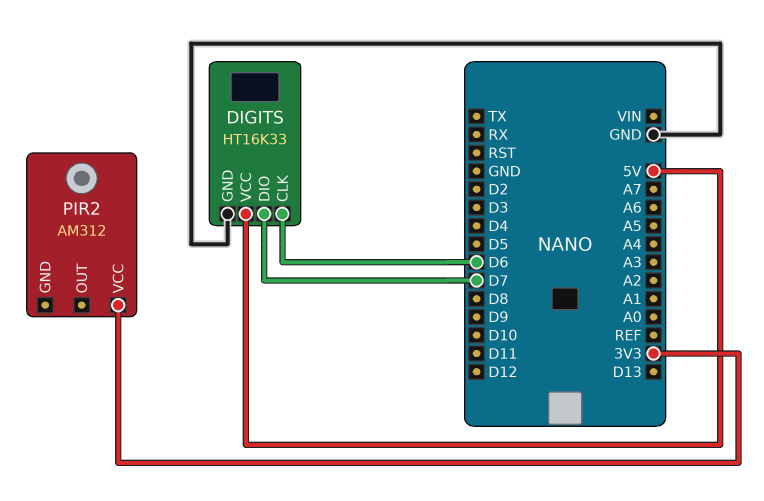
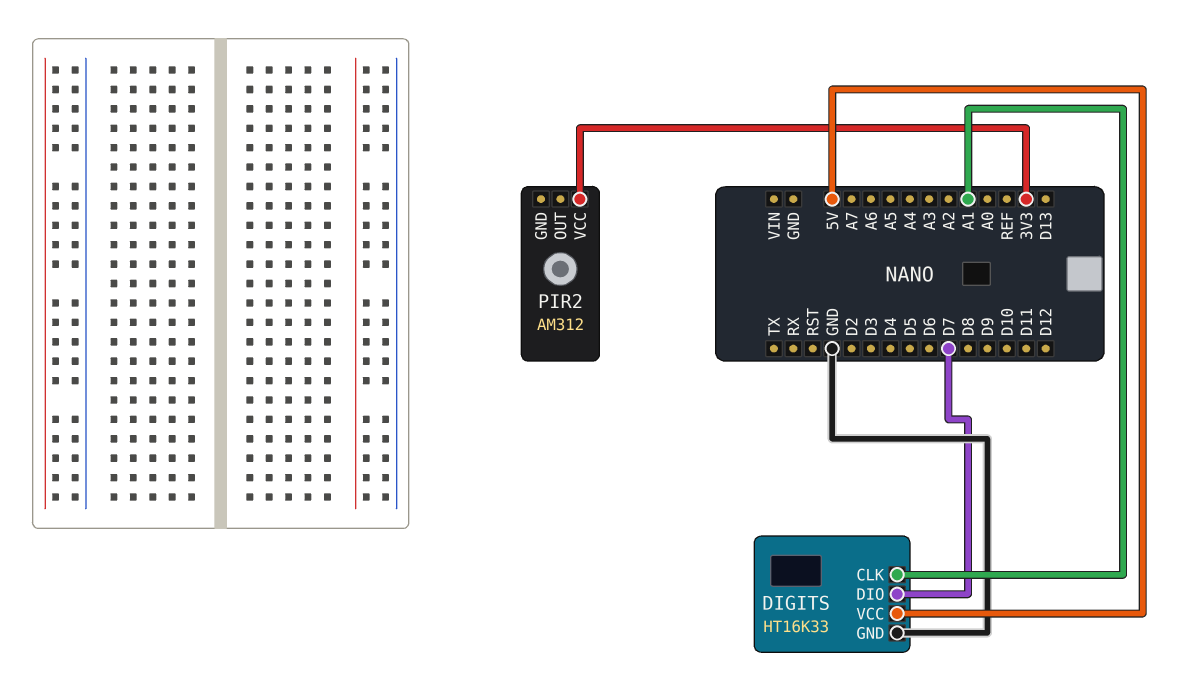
DIGITS pin CLK: D6 -> A1

